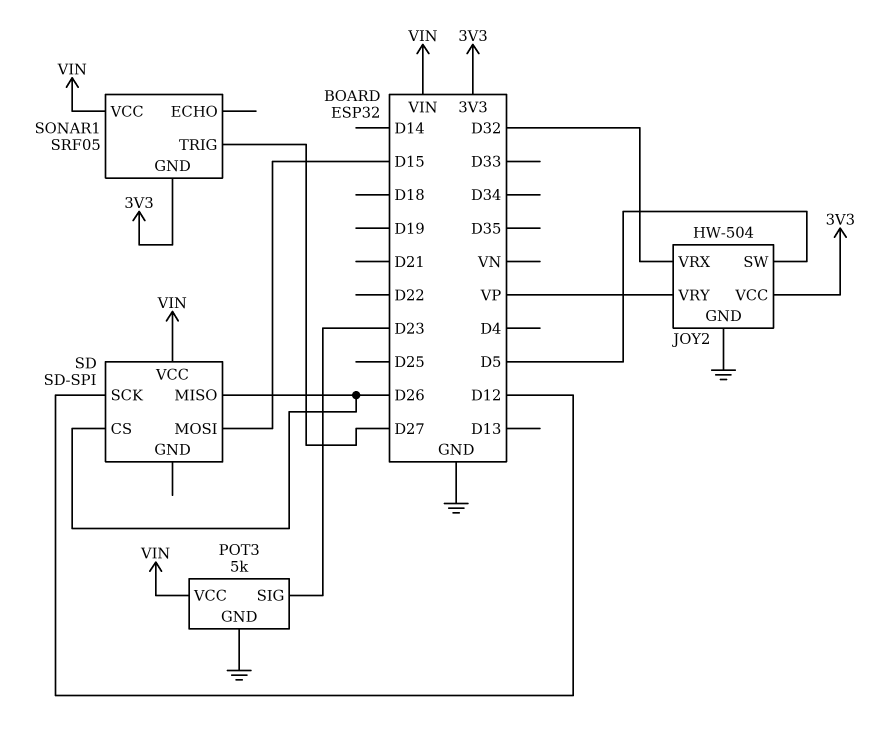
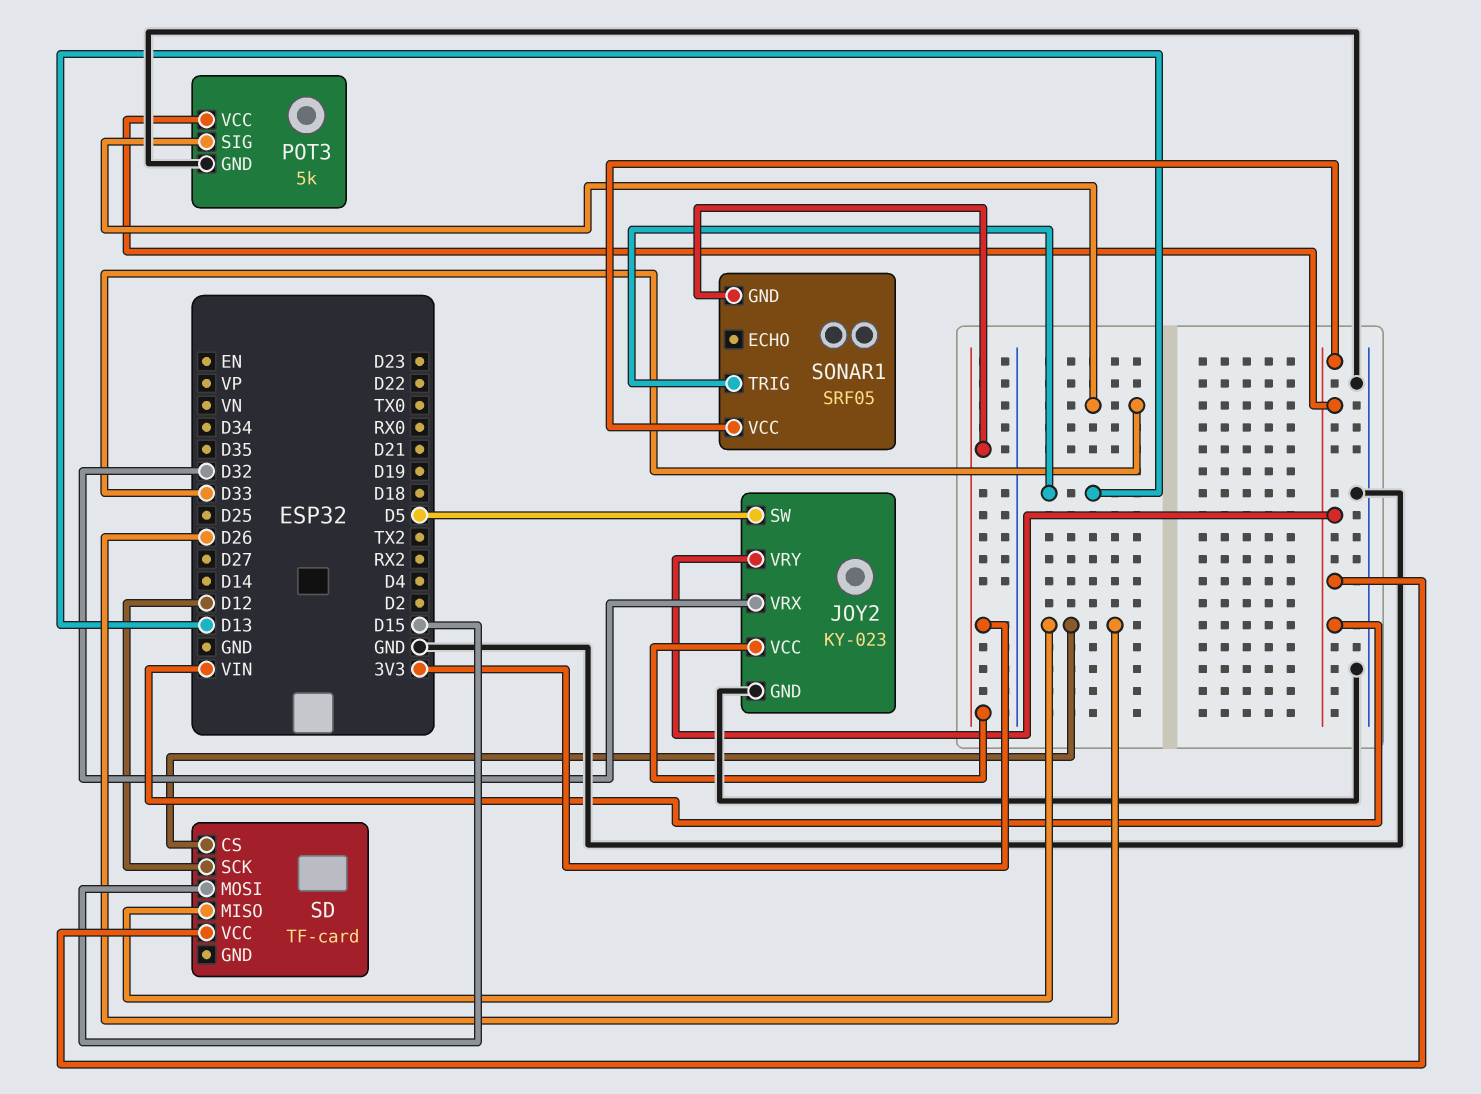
JOY2: HW-504 -> KY-023
JOY2 pin VRY: VP -> VIN
POT3 pin SIG: D23 -> D33
SD: SD-SPI -> TF-card
SONAR1 pin TRIG: D27 -> D13

